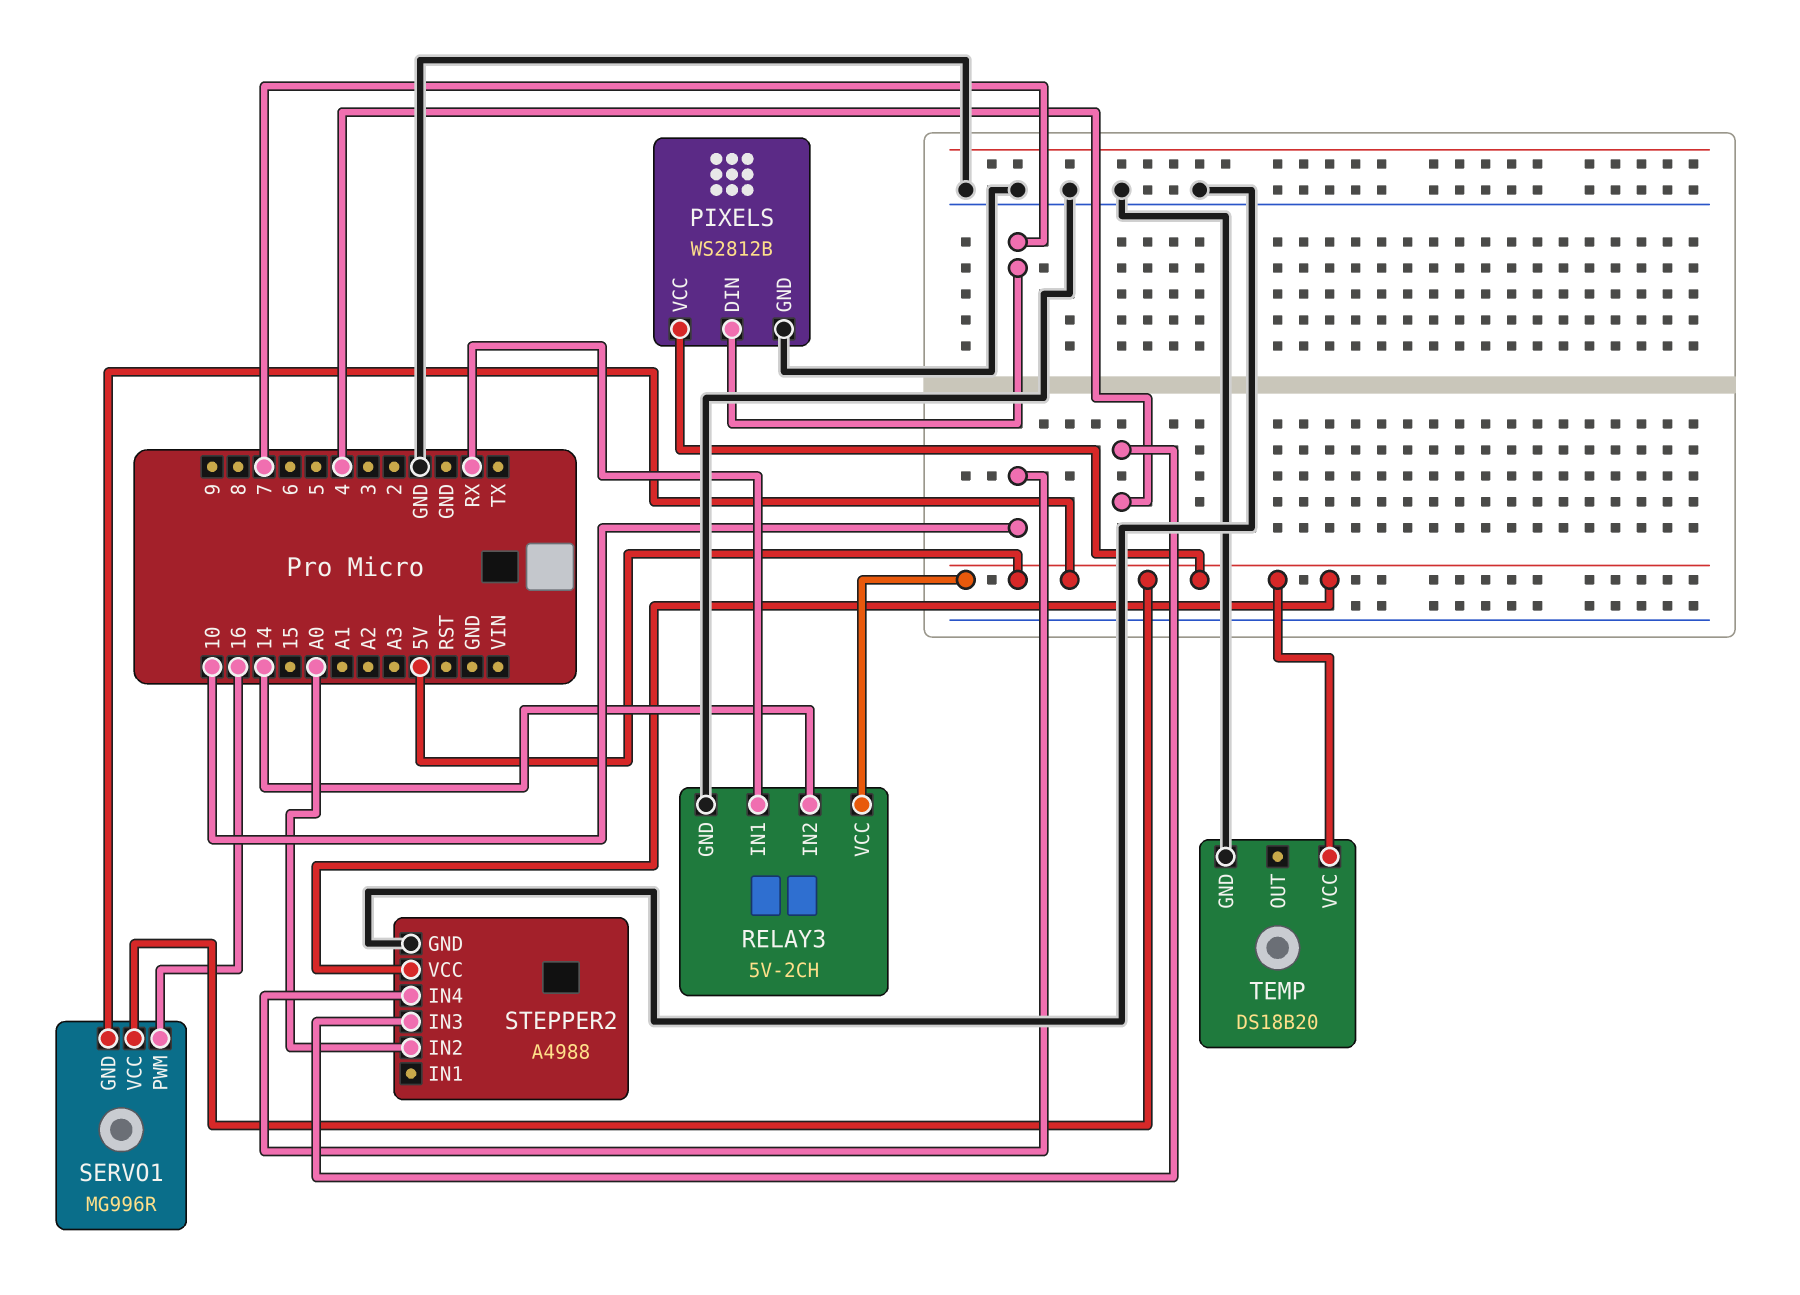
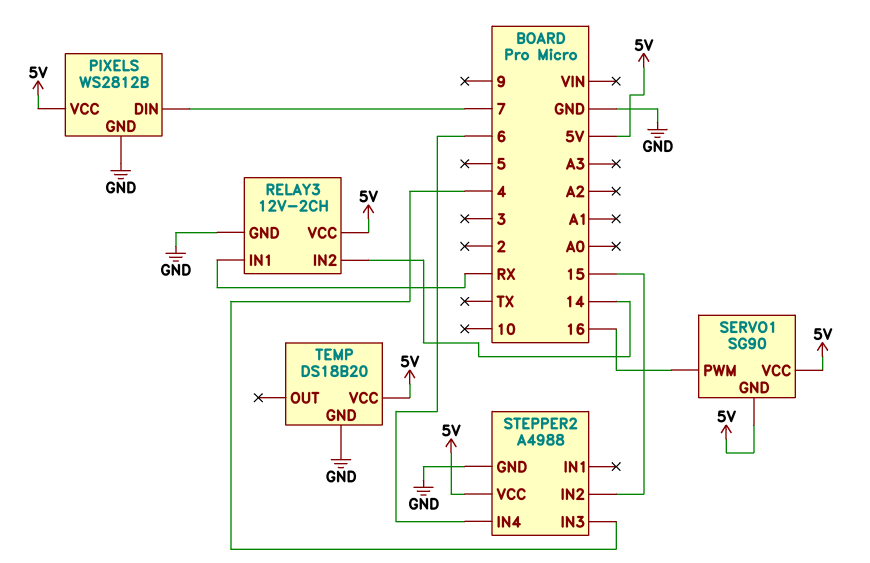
RELAY3: 5V-2CH -> 12V-2CH
SERVO1: MG996R -> SG90
STEPPER2 pin IN2: A0 -> 15
STEPPER2 pin IN4: 10 -> 6

